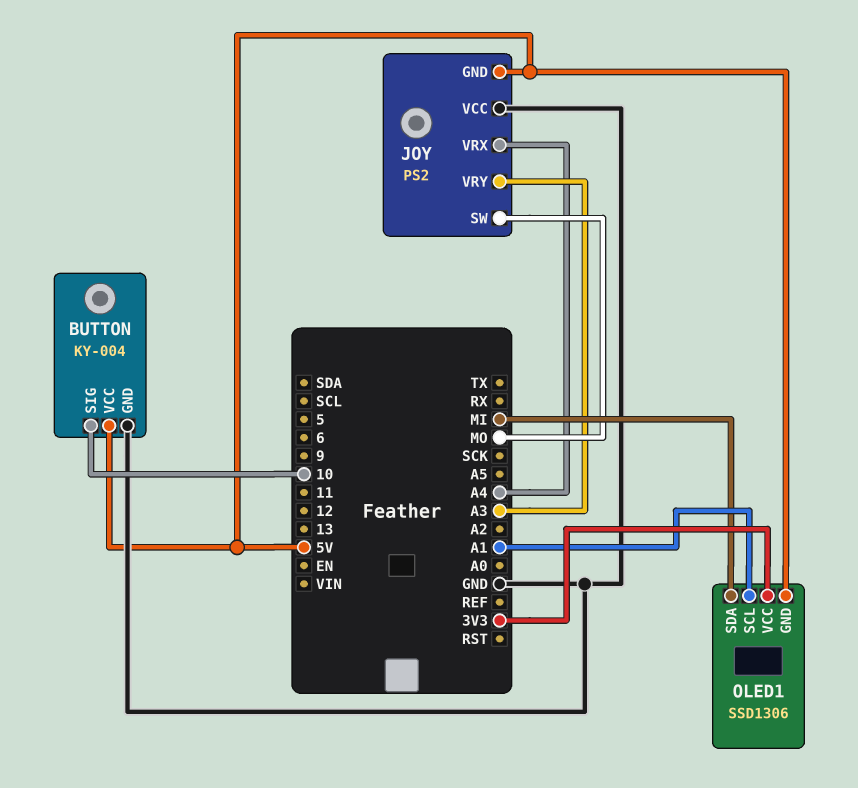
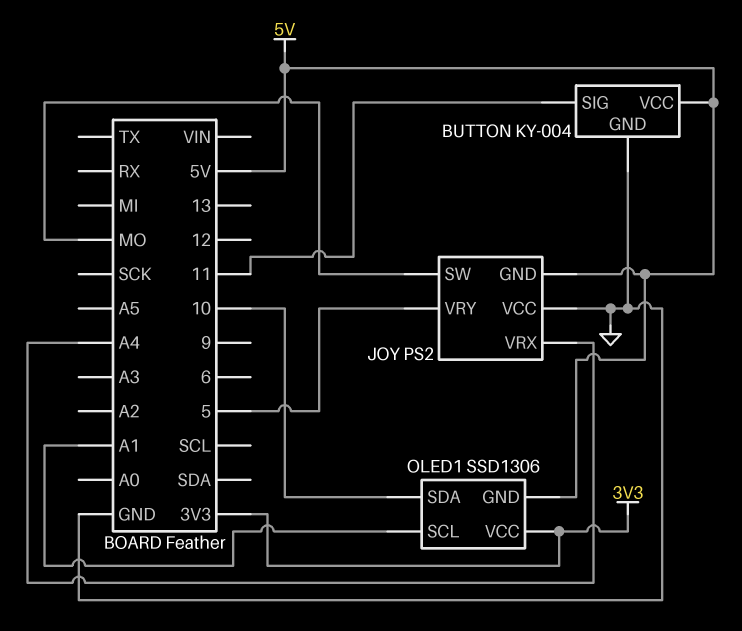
BUTTON pin SIG: 10 -> 11
JOY pin VRY: A3 -> 5
OLED1 pin SDA: MI -> 10

